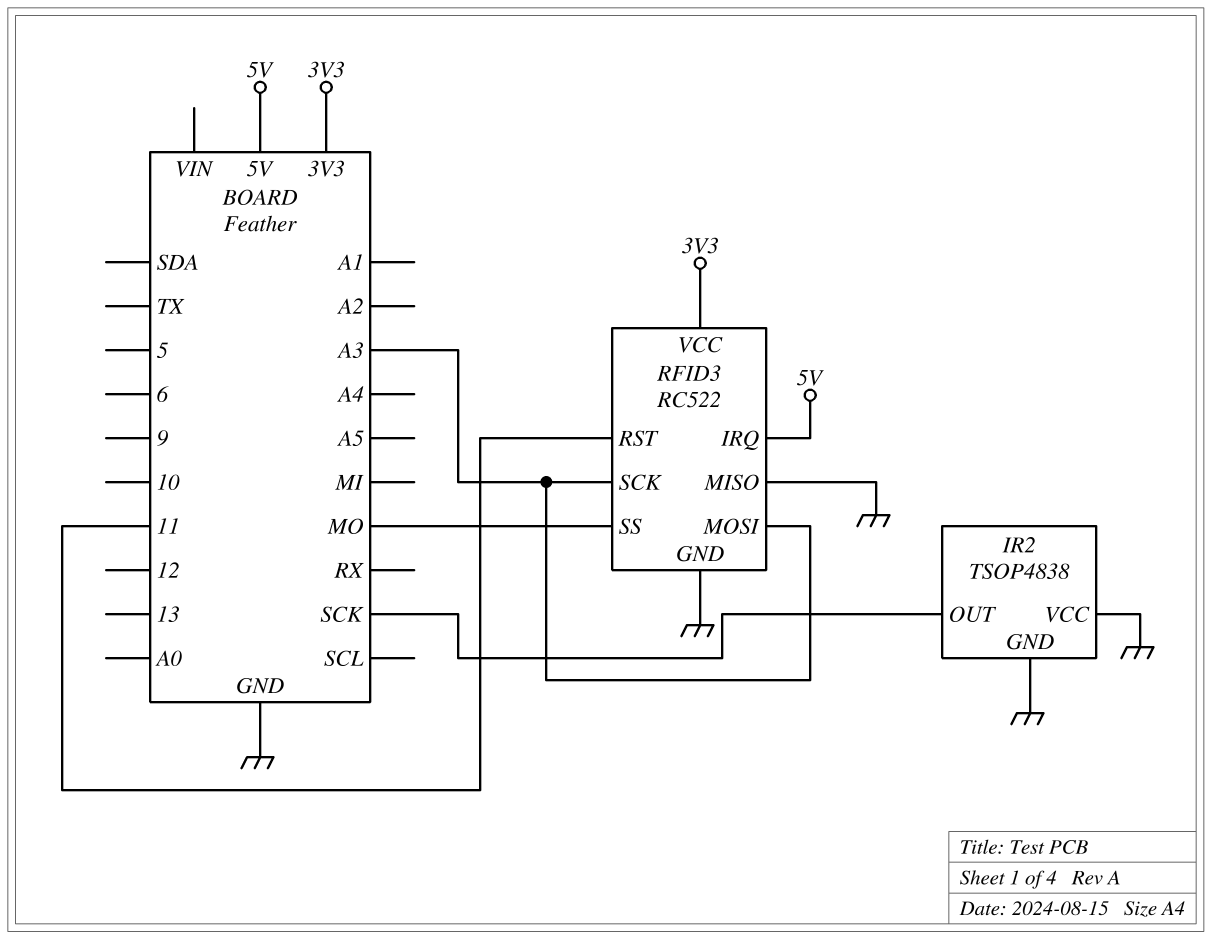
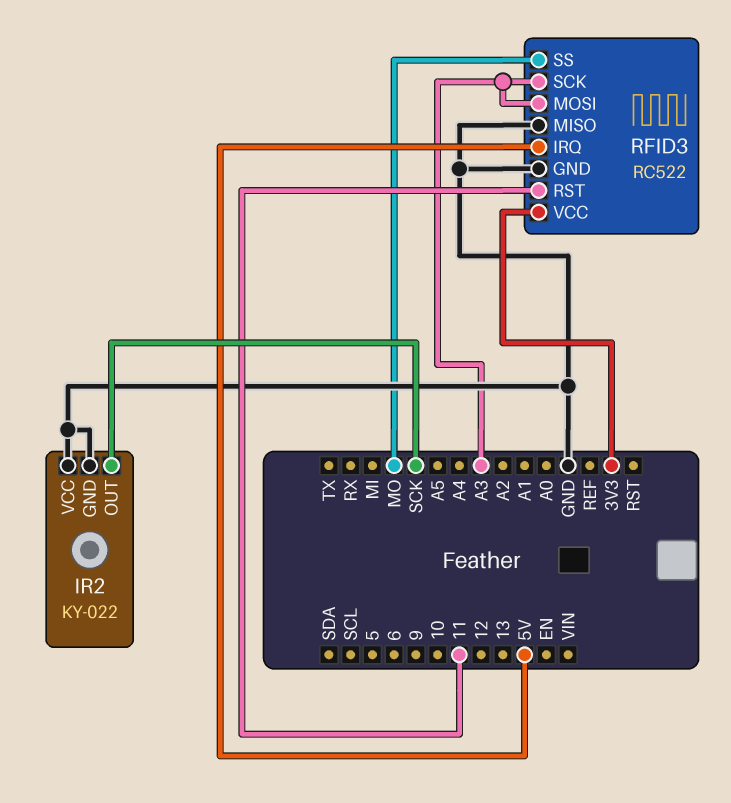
IR2: TSOP4838 -> KY-022

